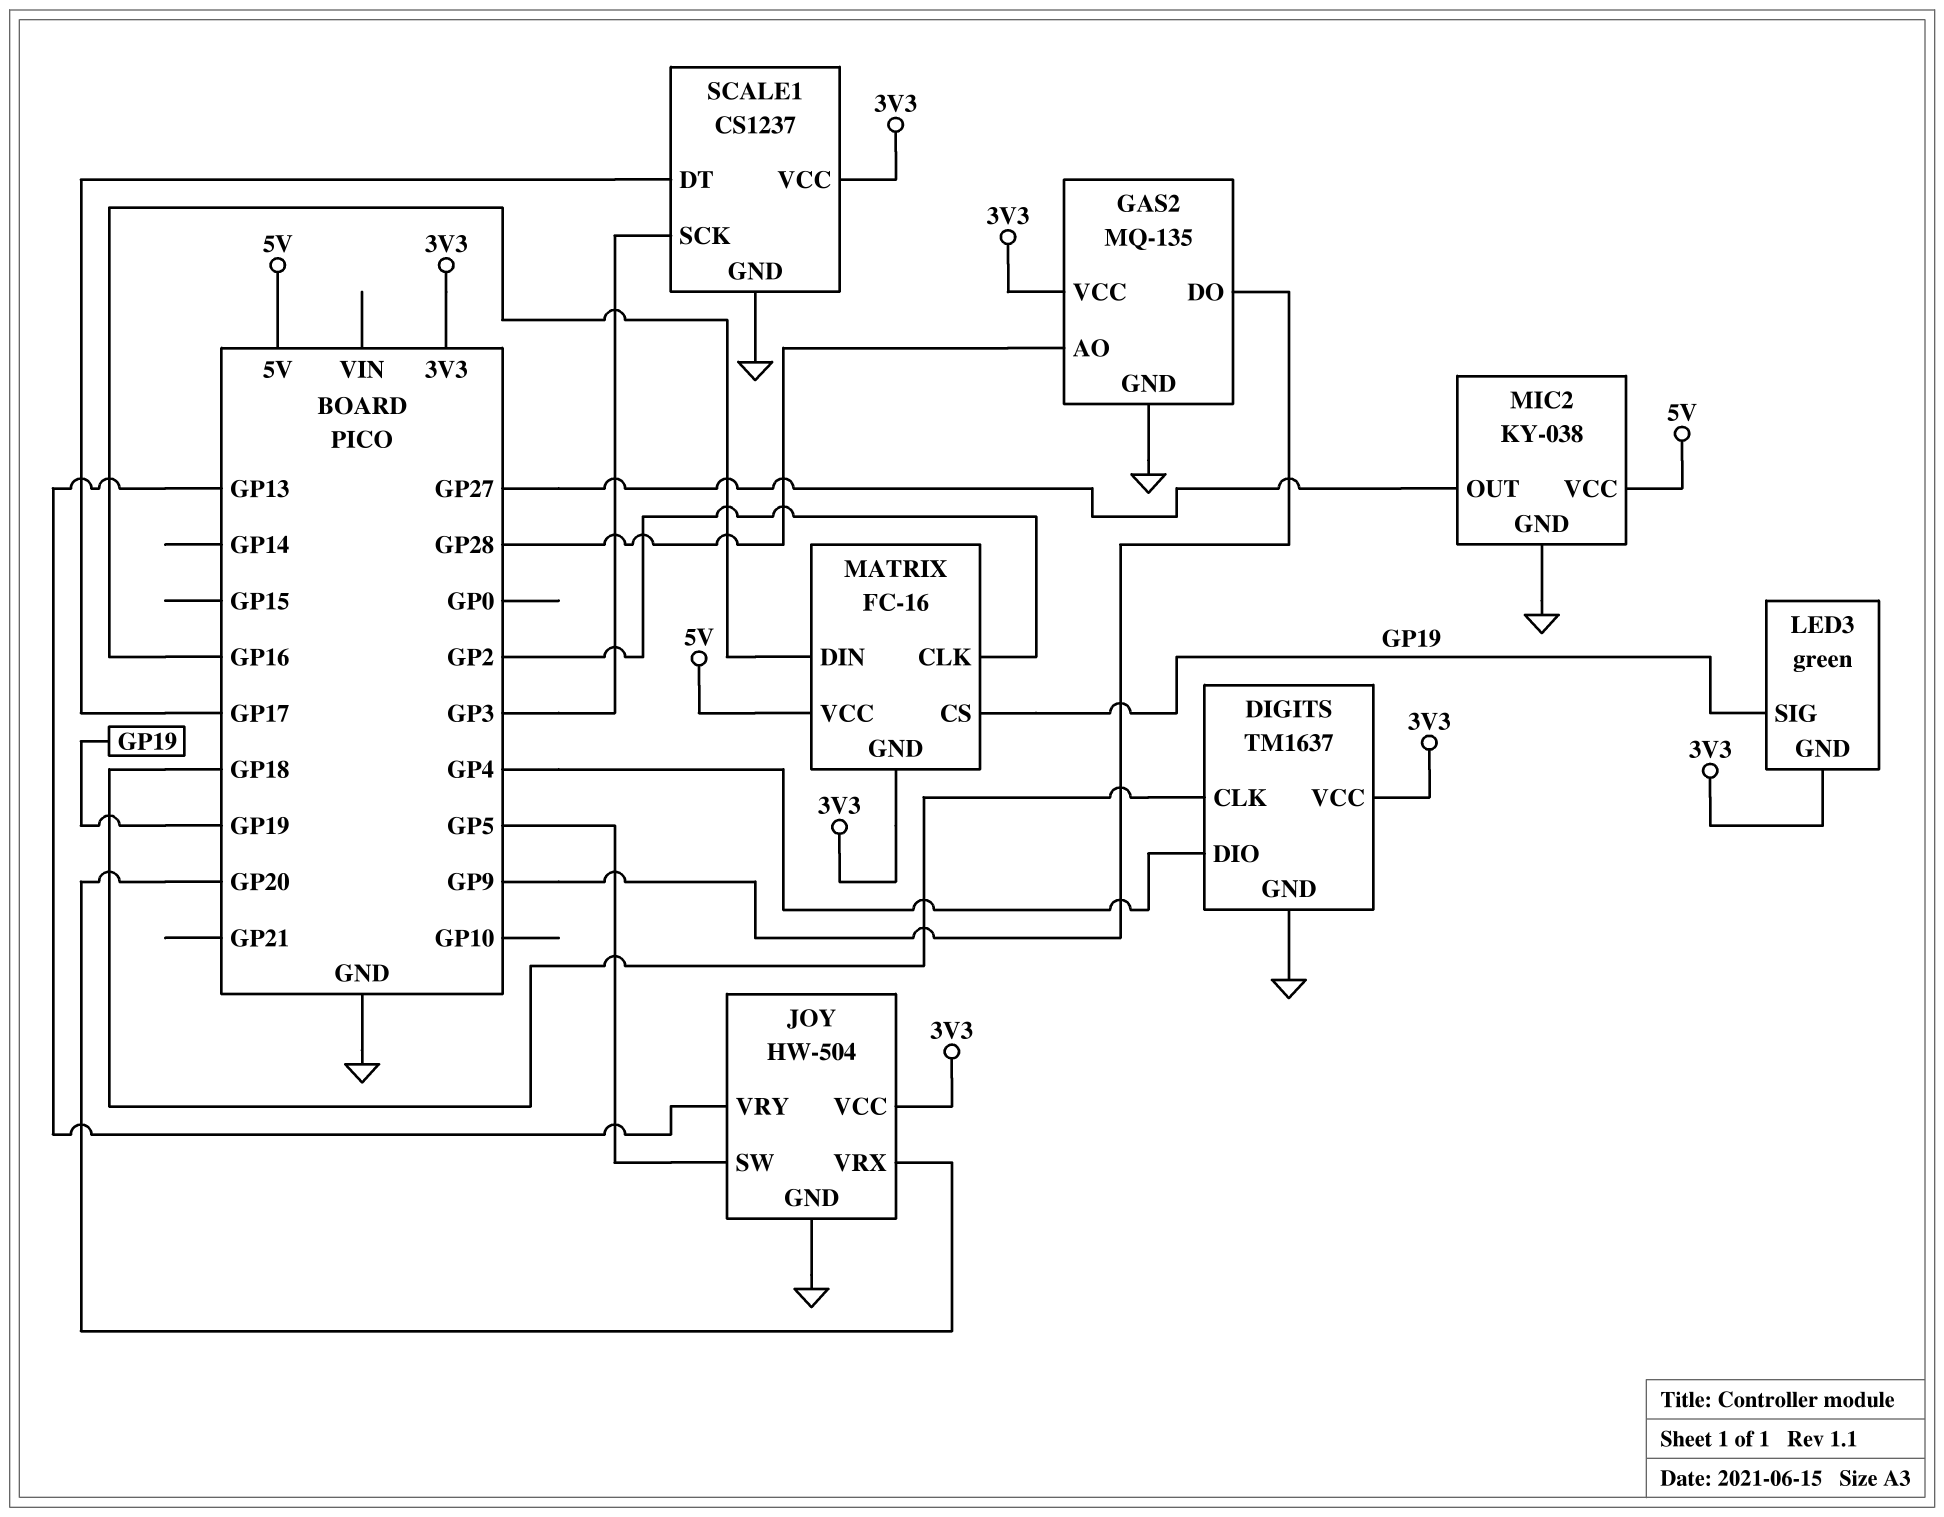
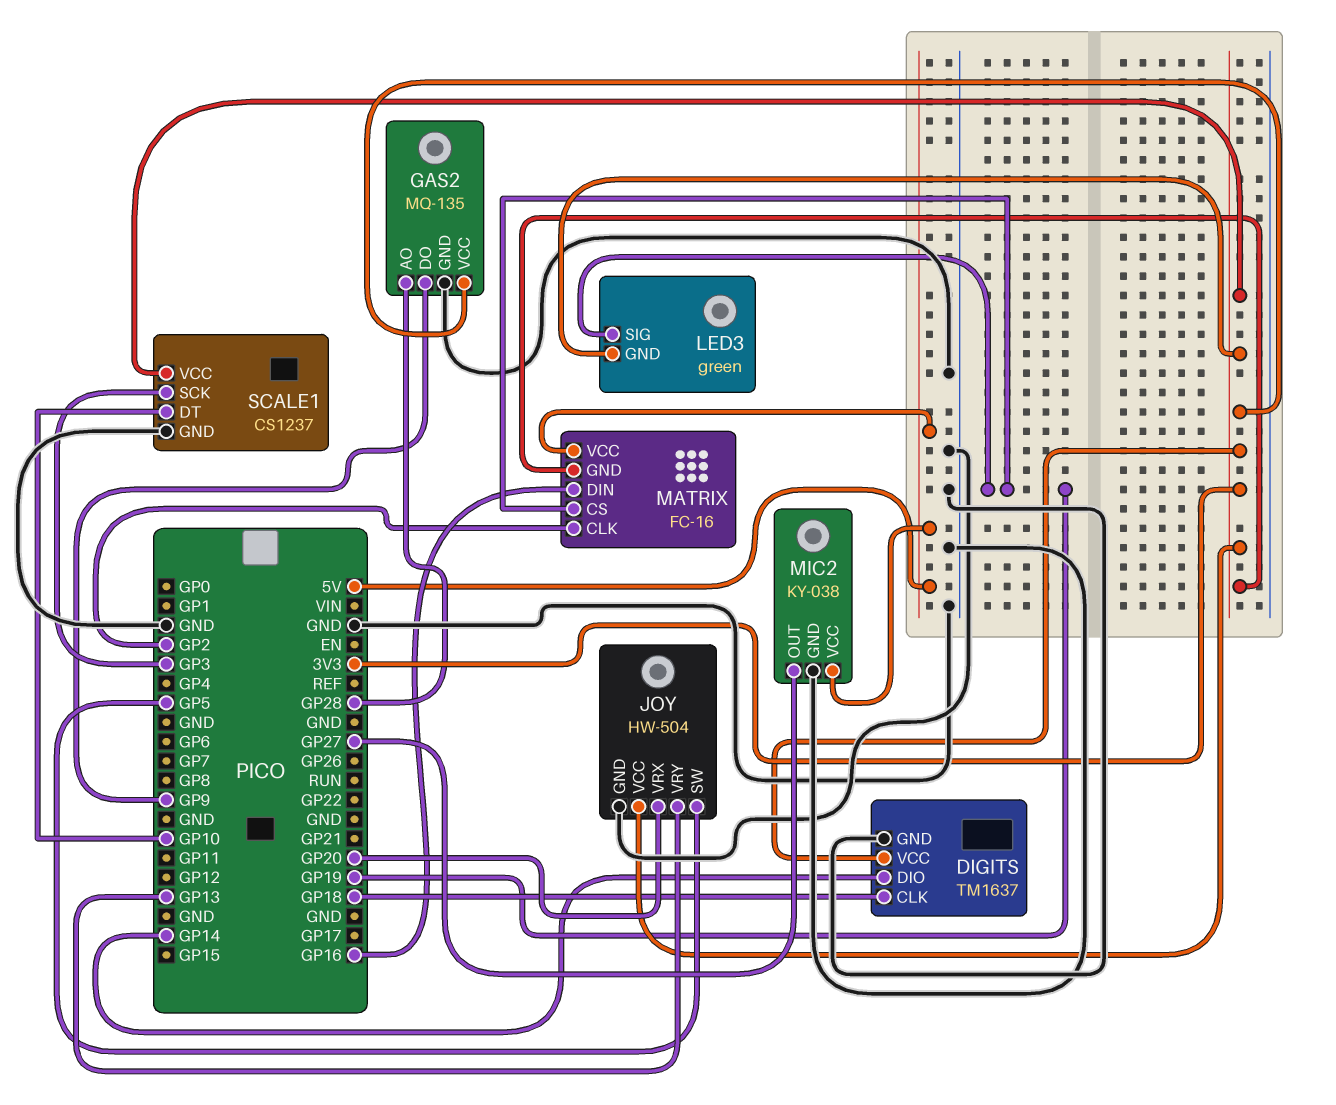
DIGITS pin DIO: GP4 -> GP14
SCALE1 pin DT: GP17 -> GP10

